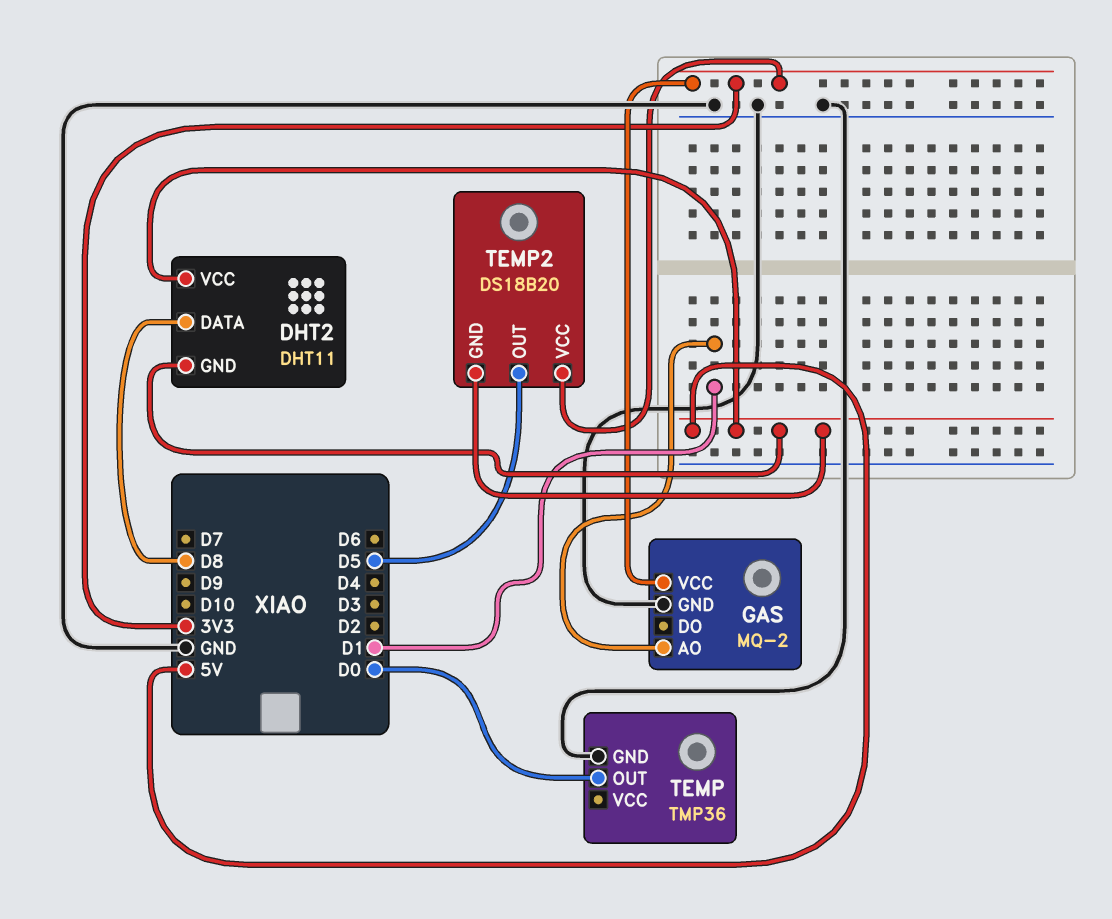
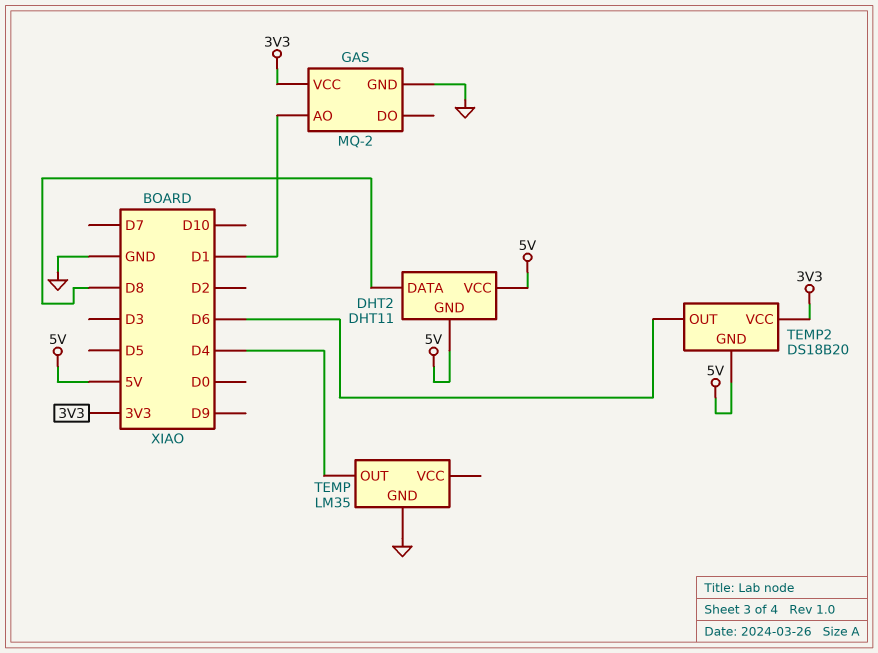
TEMP: TMP36 -> LM35
TEMP pin OUT: D0 -> D4
TEMP2 pin OUT: D5 -> D6

